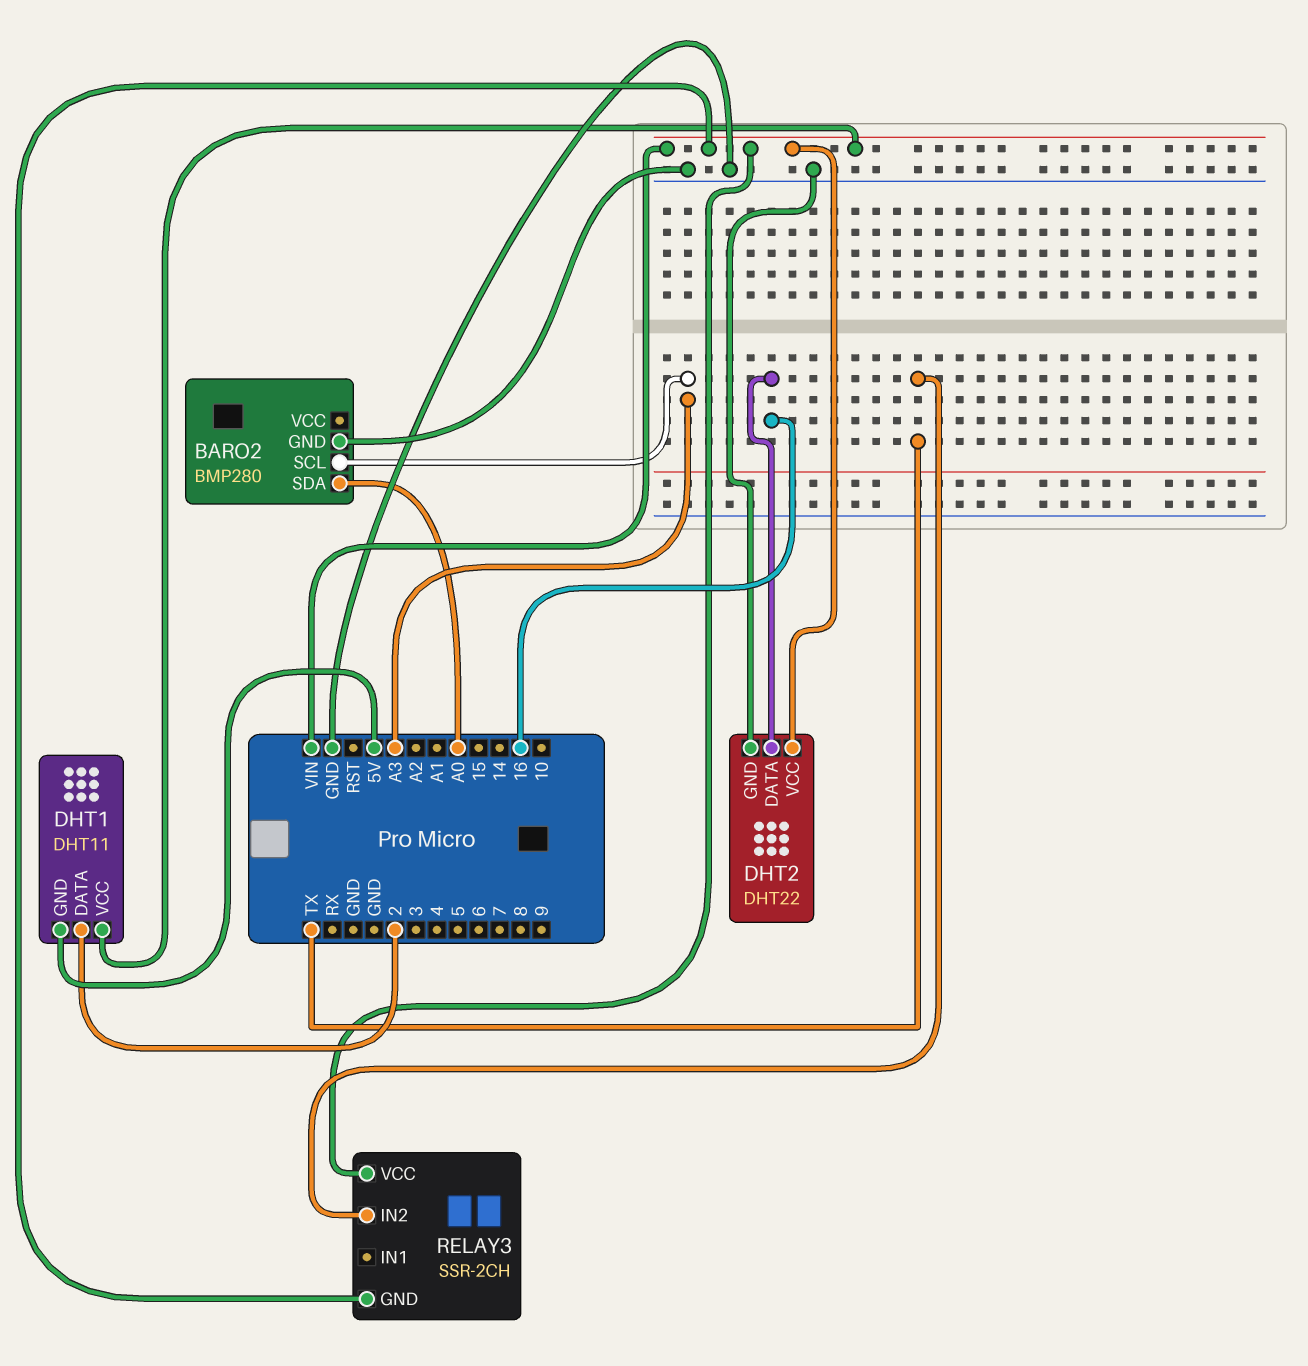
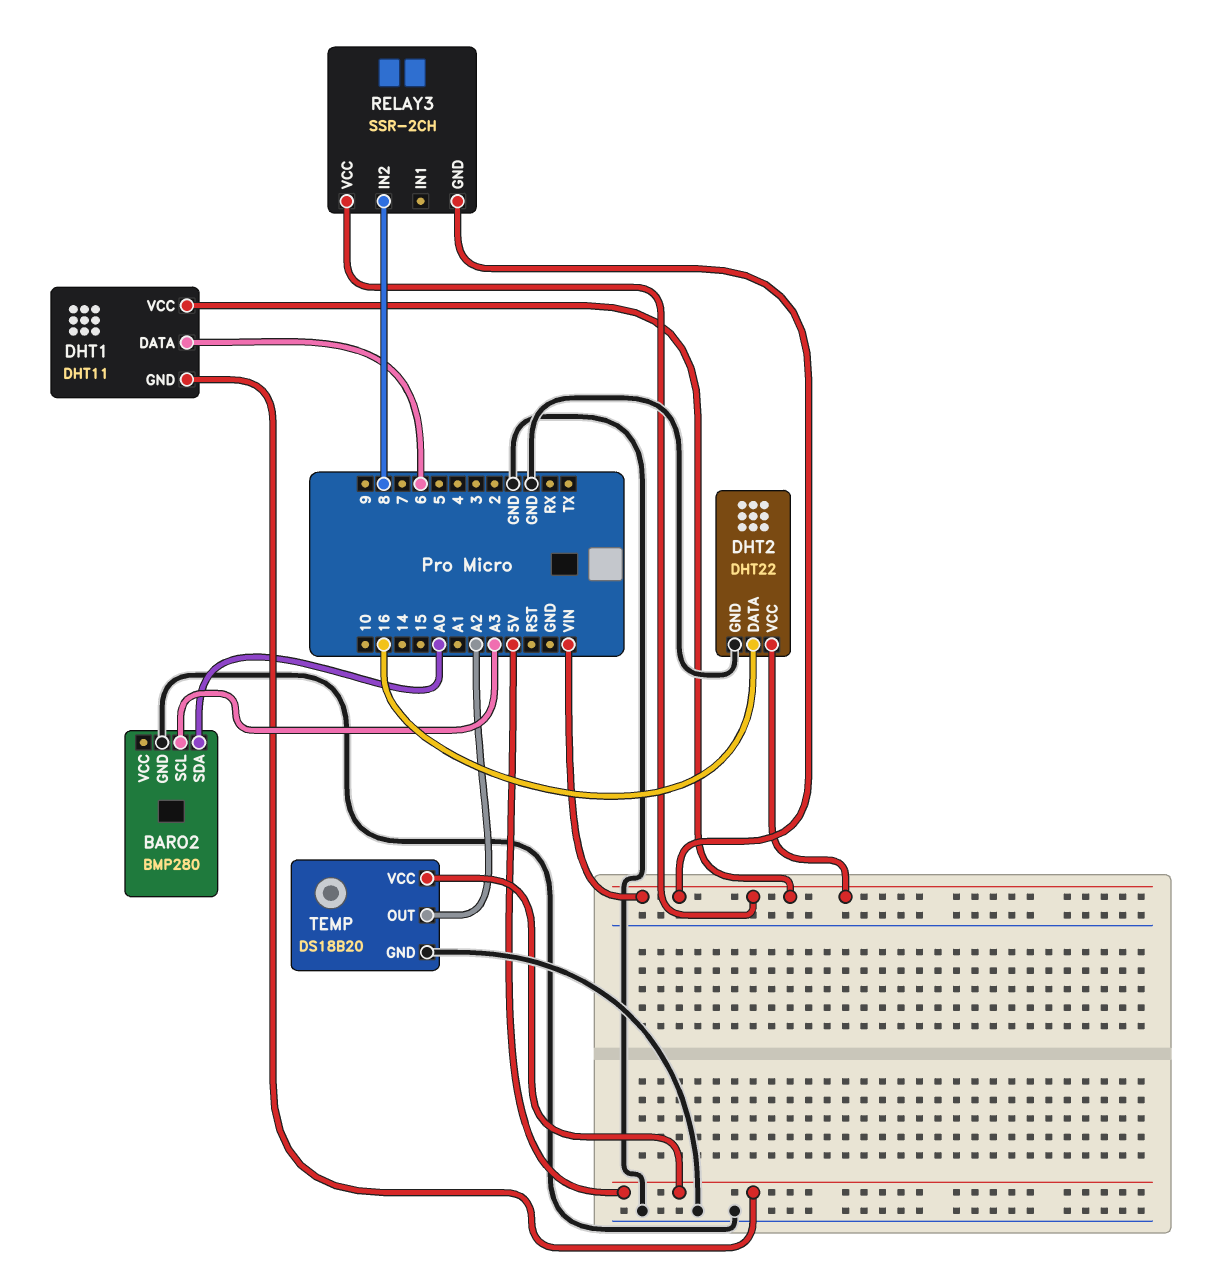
DHT1 pin DATA: 2 -> 6
RELAY3 pin IN2: TX -> 8
TEMP: none -> DS18B20
TEMP pin GND: none -> GND
TEMP pin OUT: none -> A2
TEMP pin VCC: none -> 5V

